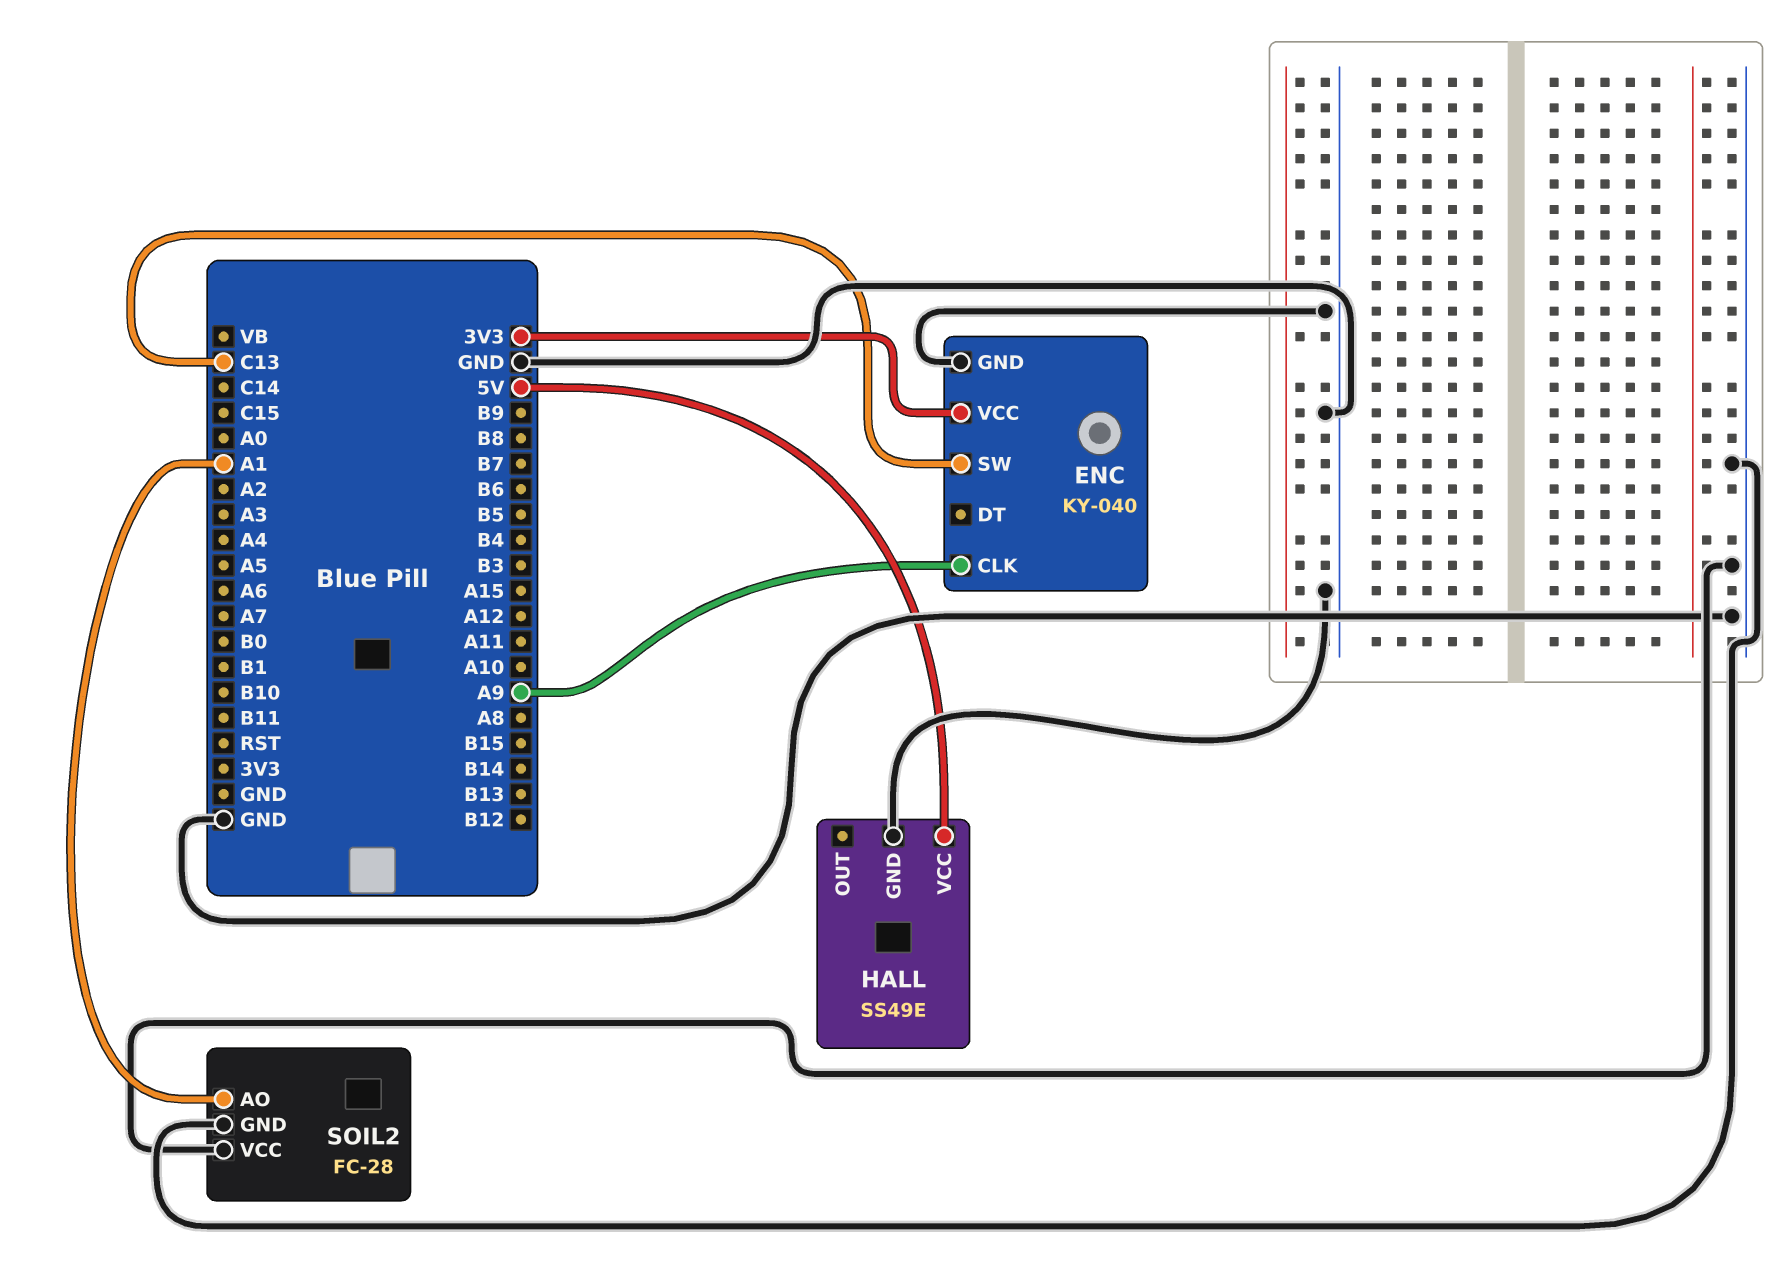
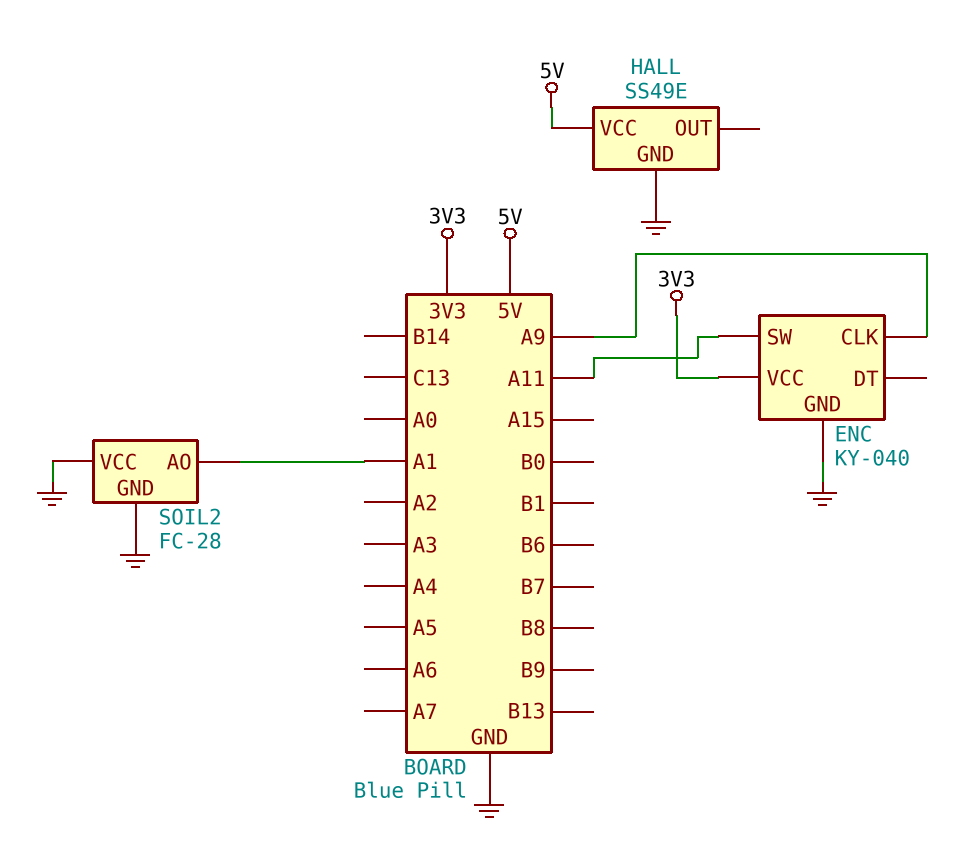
ENC pin SW: C13 -> A11

